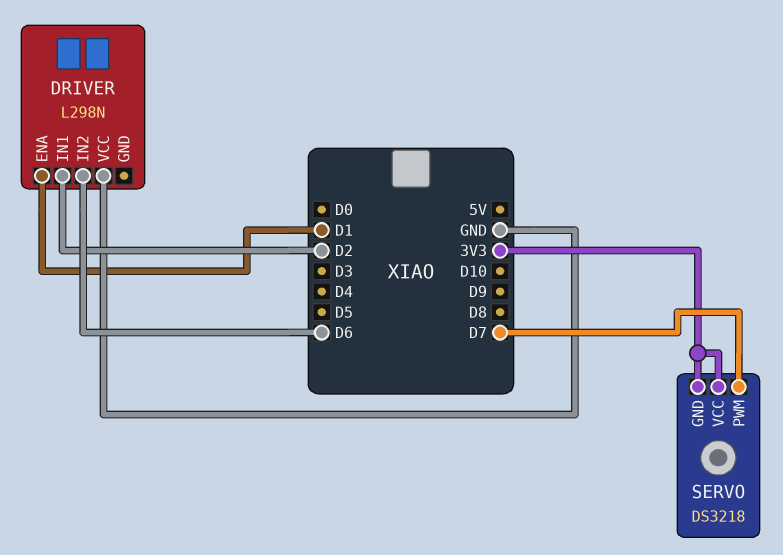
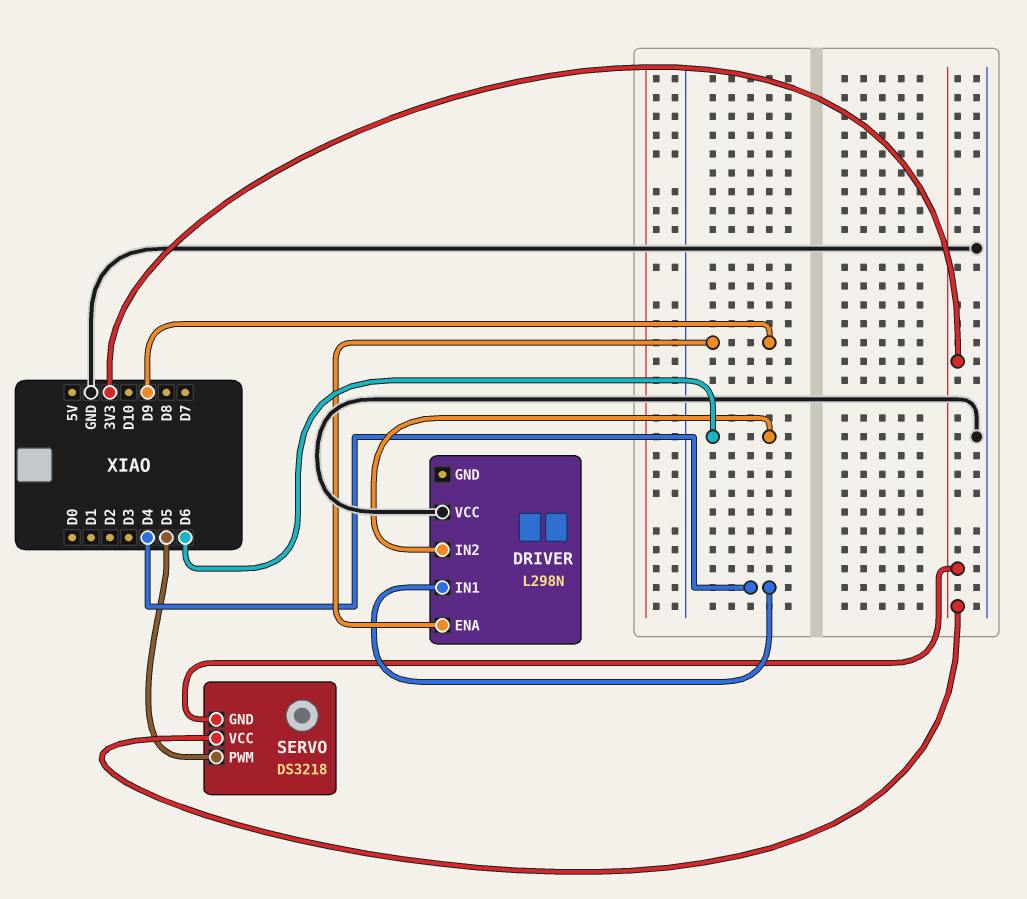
DRIVER pin ENA: D1 -> D9
DRIVER pin IN1: D2 -> D4
SERVO pin PWM: D7 -> D5

